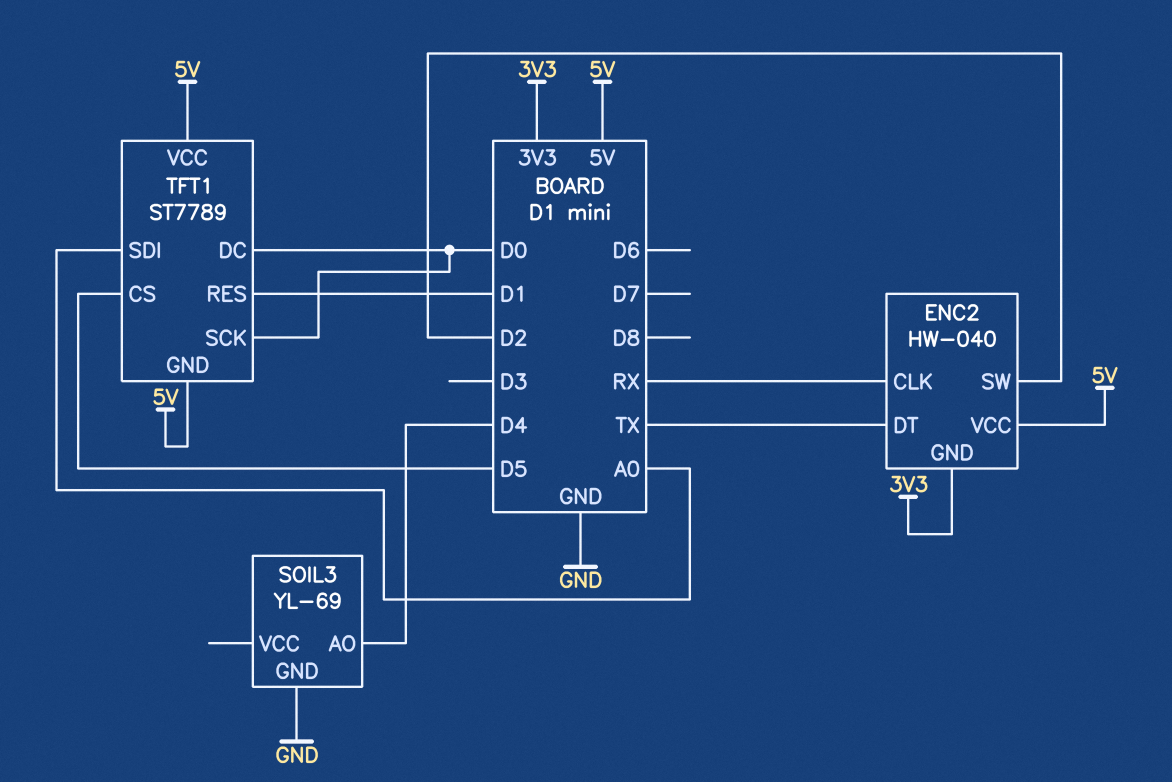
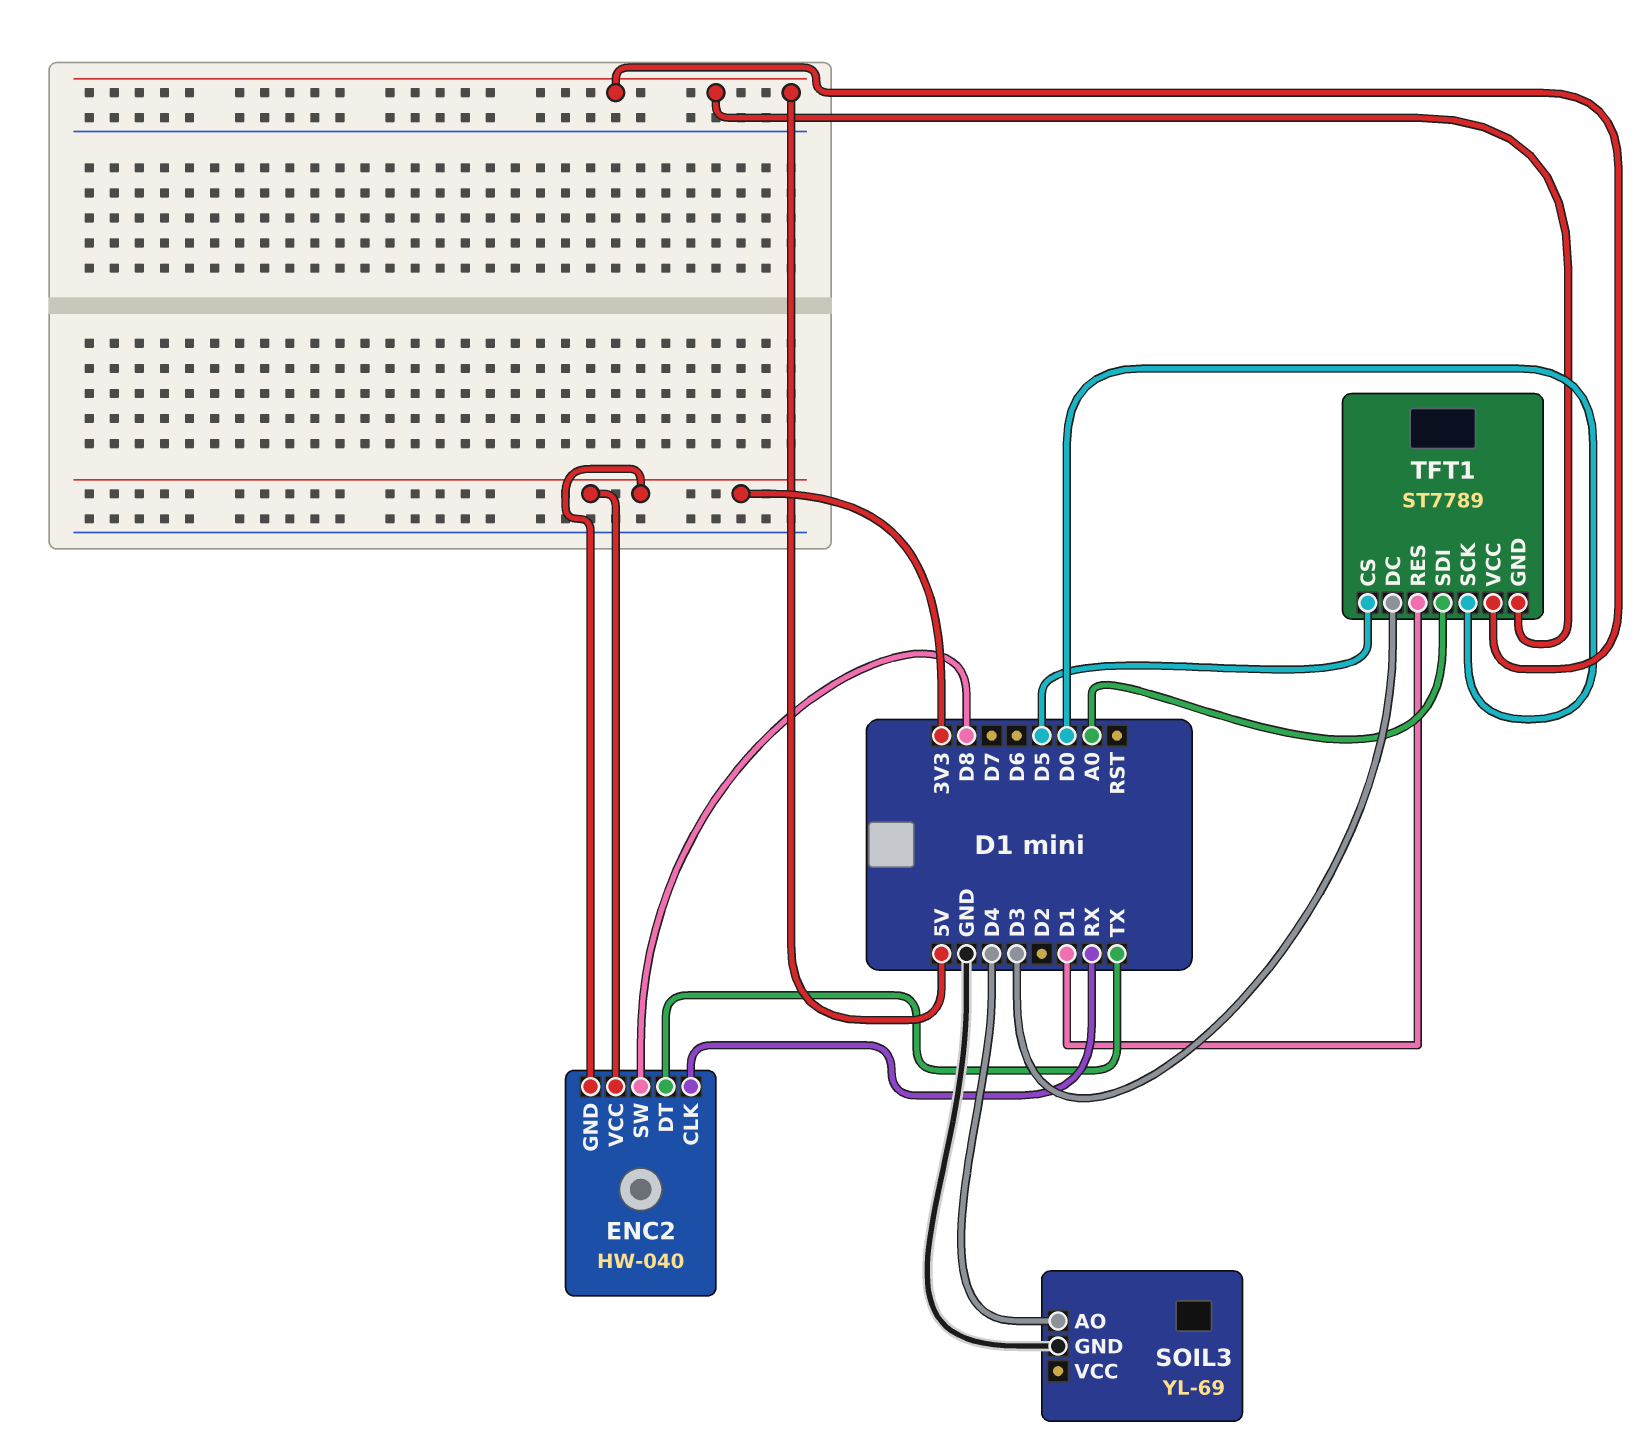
ENC2 pin SW: D2 -> D8
ENC2 pin VCC: 5V -> 3V3
TFT1 pin DC: D0 -> D3

